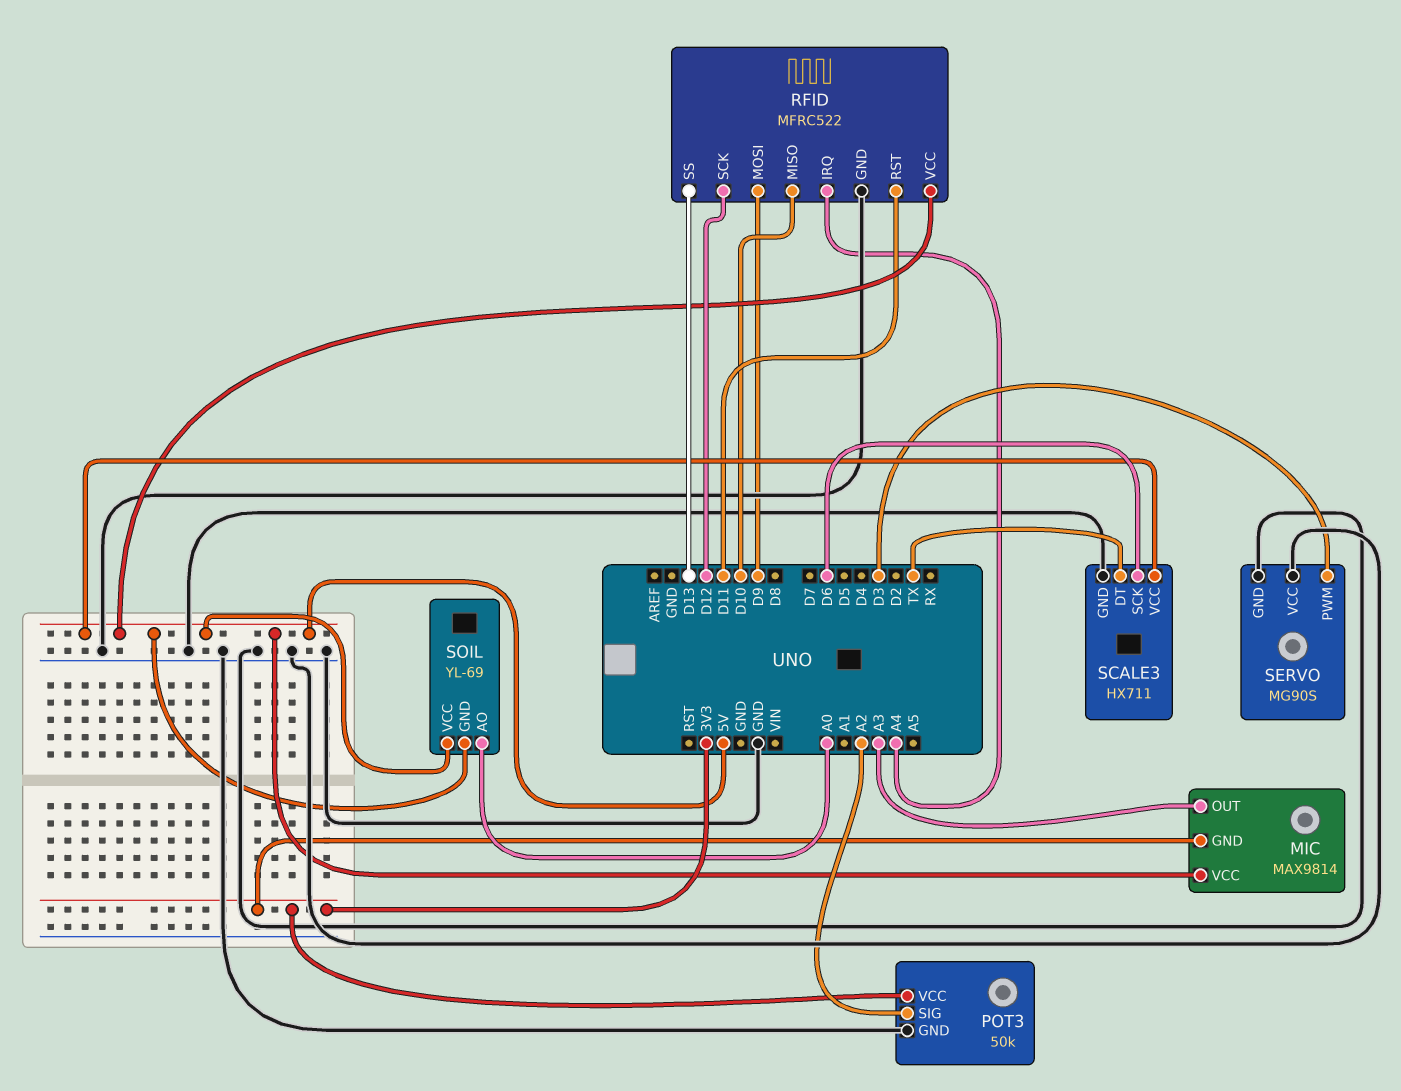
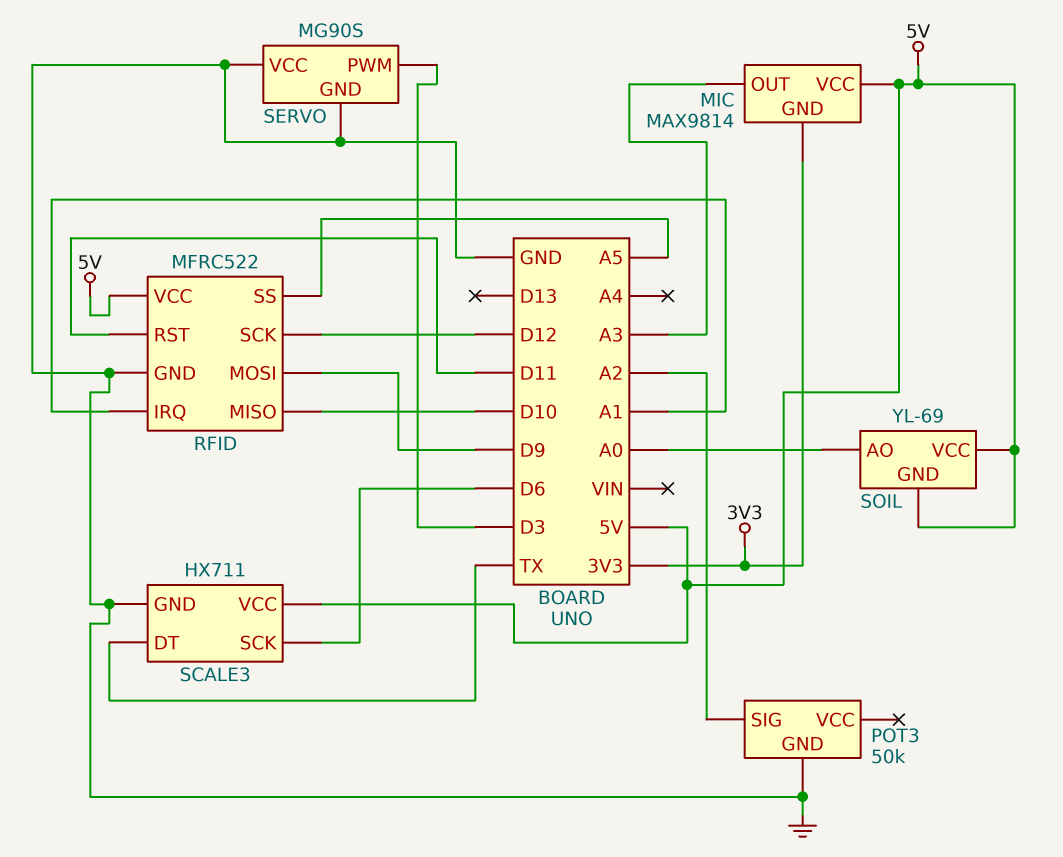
POT3 pin VCC: 3V3 -> none
RFID pin IRQ: A4 -> A1
RFID pin SS: D13 -> A5

